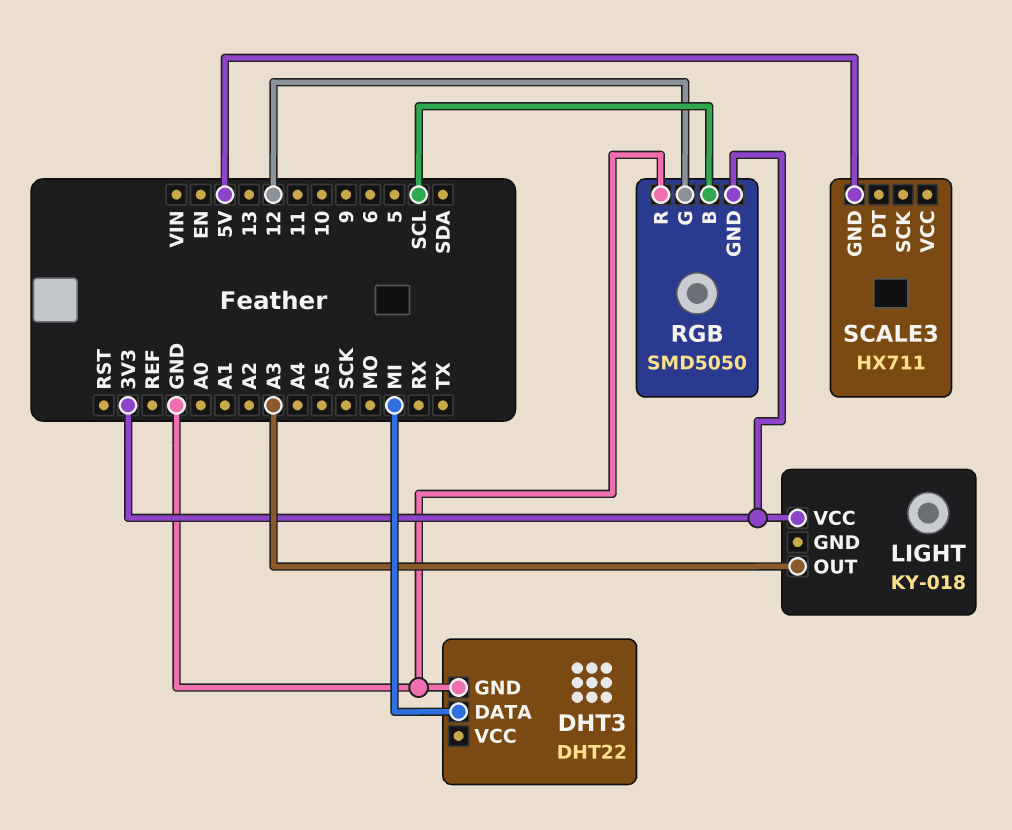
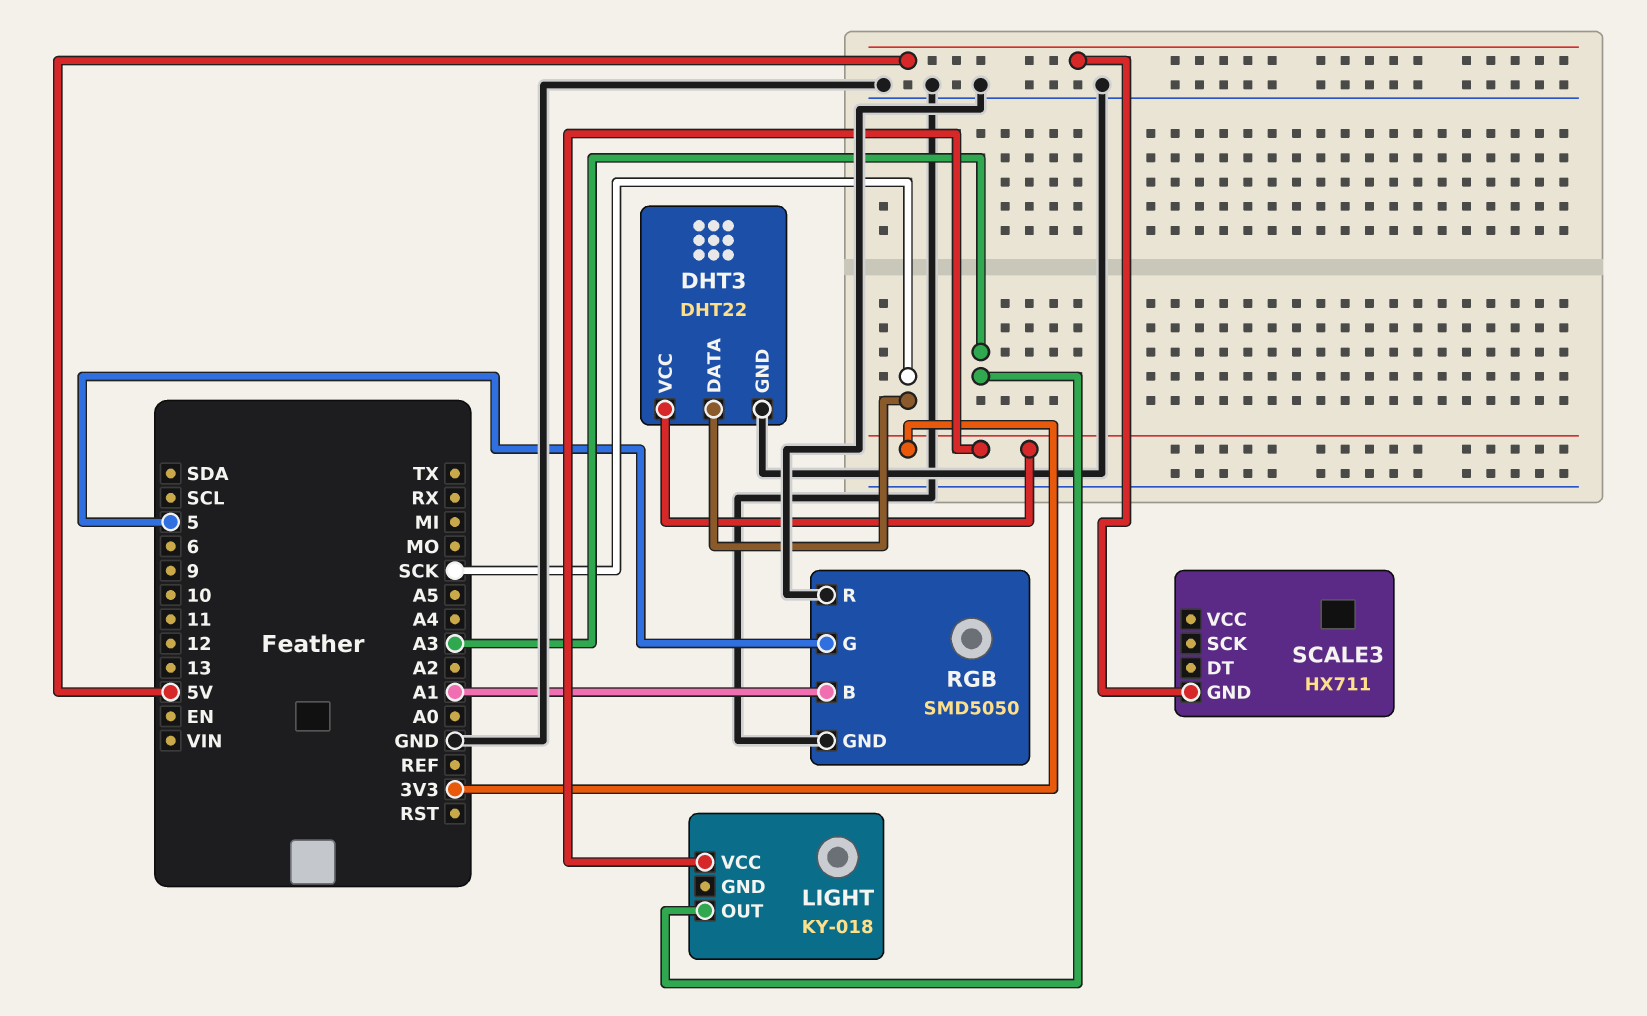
DHT3 pin DATA: MI -> SCK
DHT3 pin VCC: none -> 3V3
RGB pin B: SCL -> A1
RGB pin G: 12 -> 5
RGB pin GND: 3V3 -> GND

